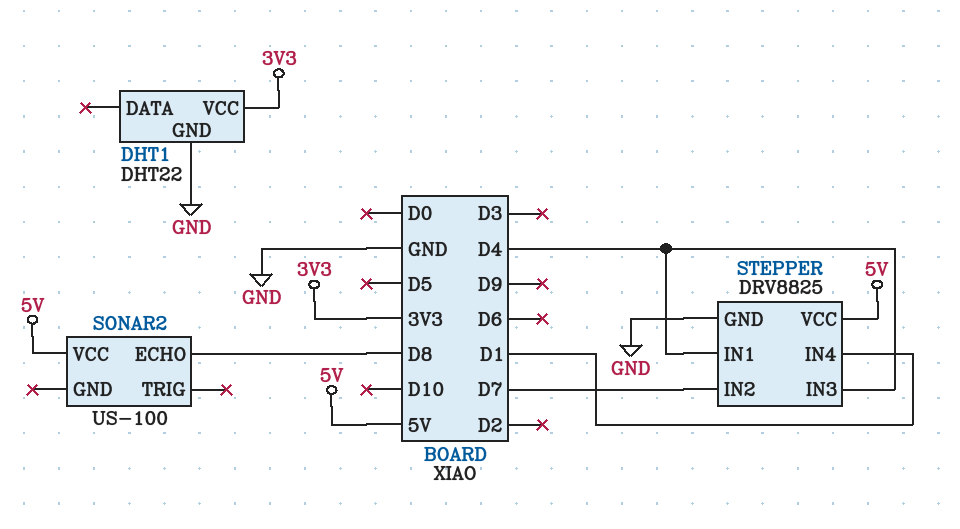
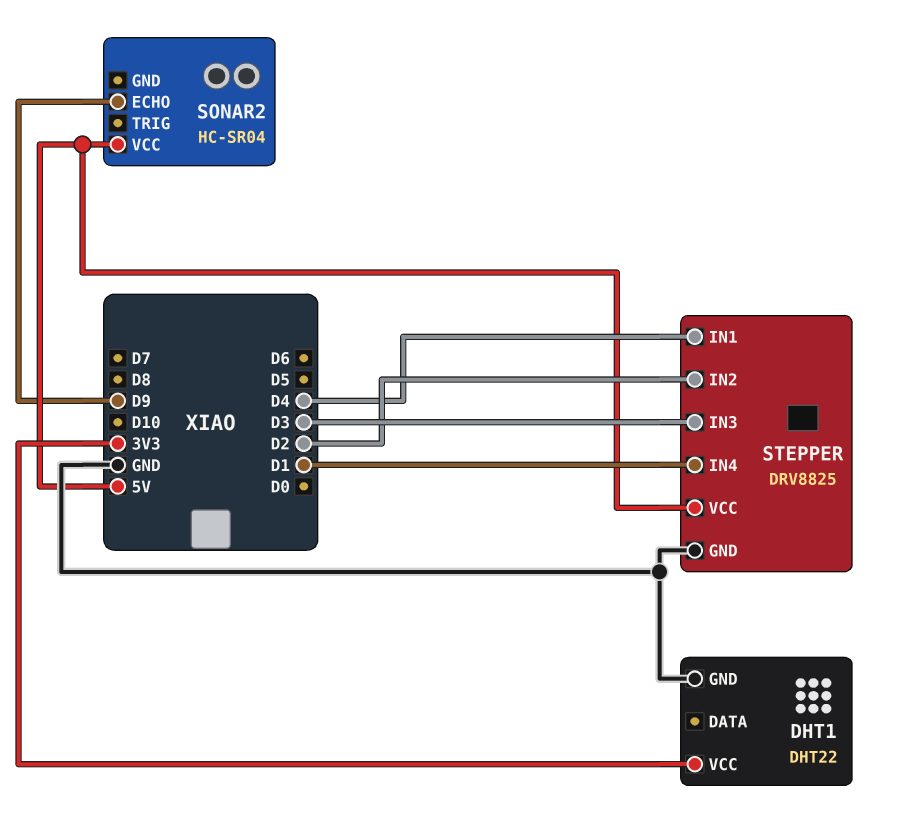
SONAR2: US-100 -> HC-SR04
SONAR2 pin ECHO: D8 -> D9
STEPPER pin IN2: D7 -> D2
STEPPER pin IN3: D4 -> D3

